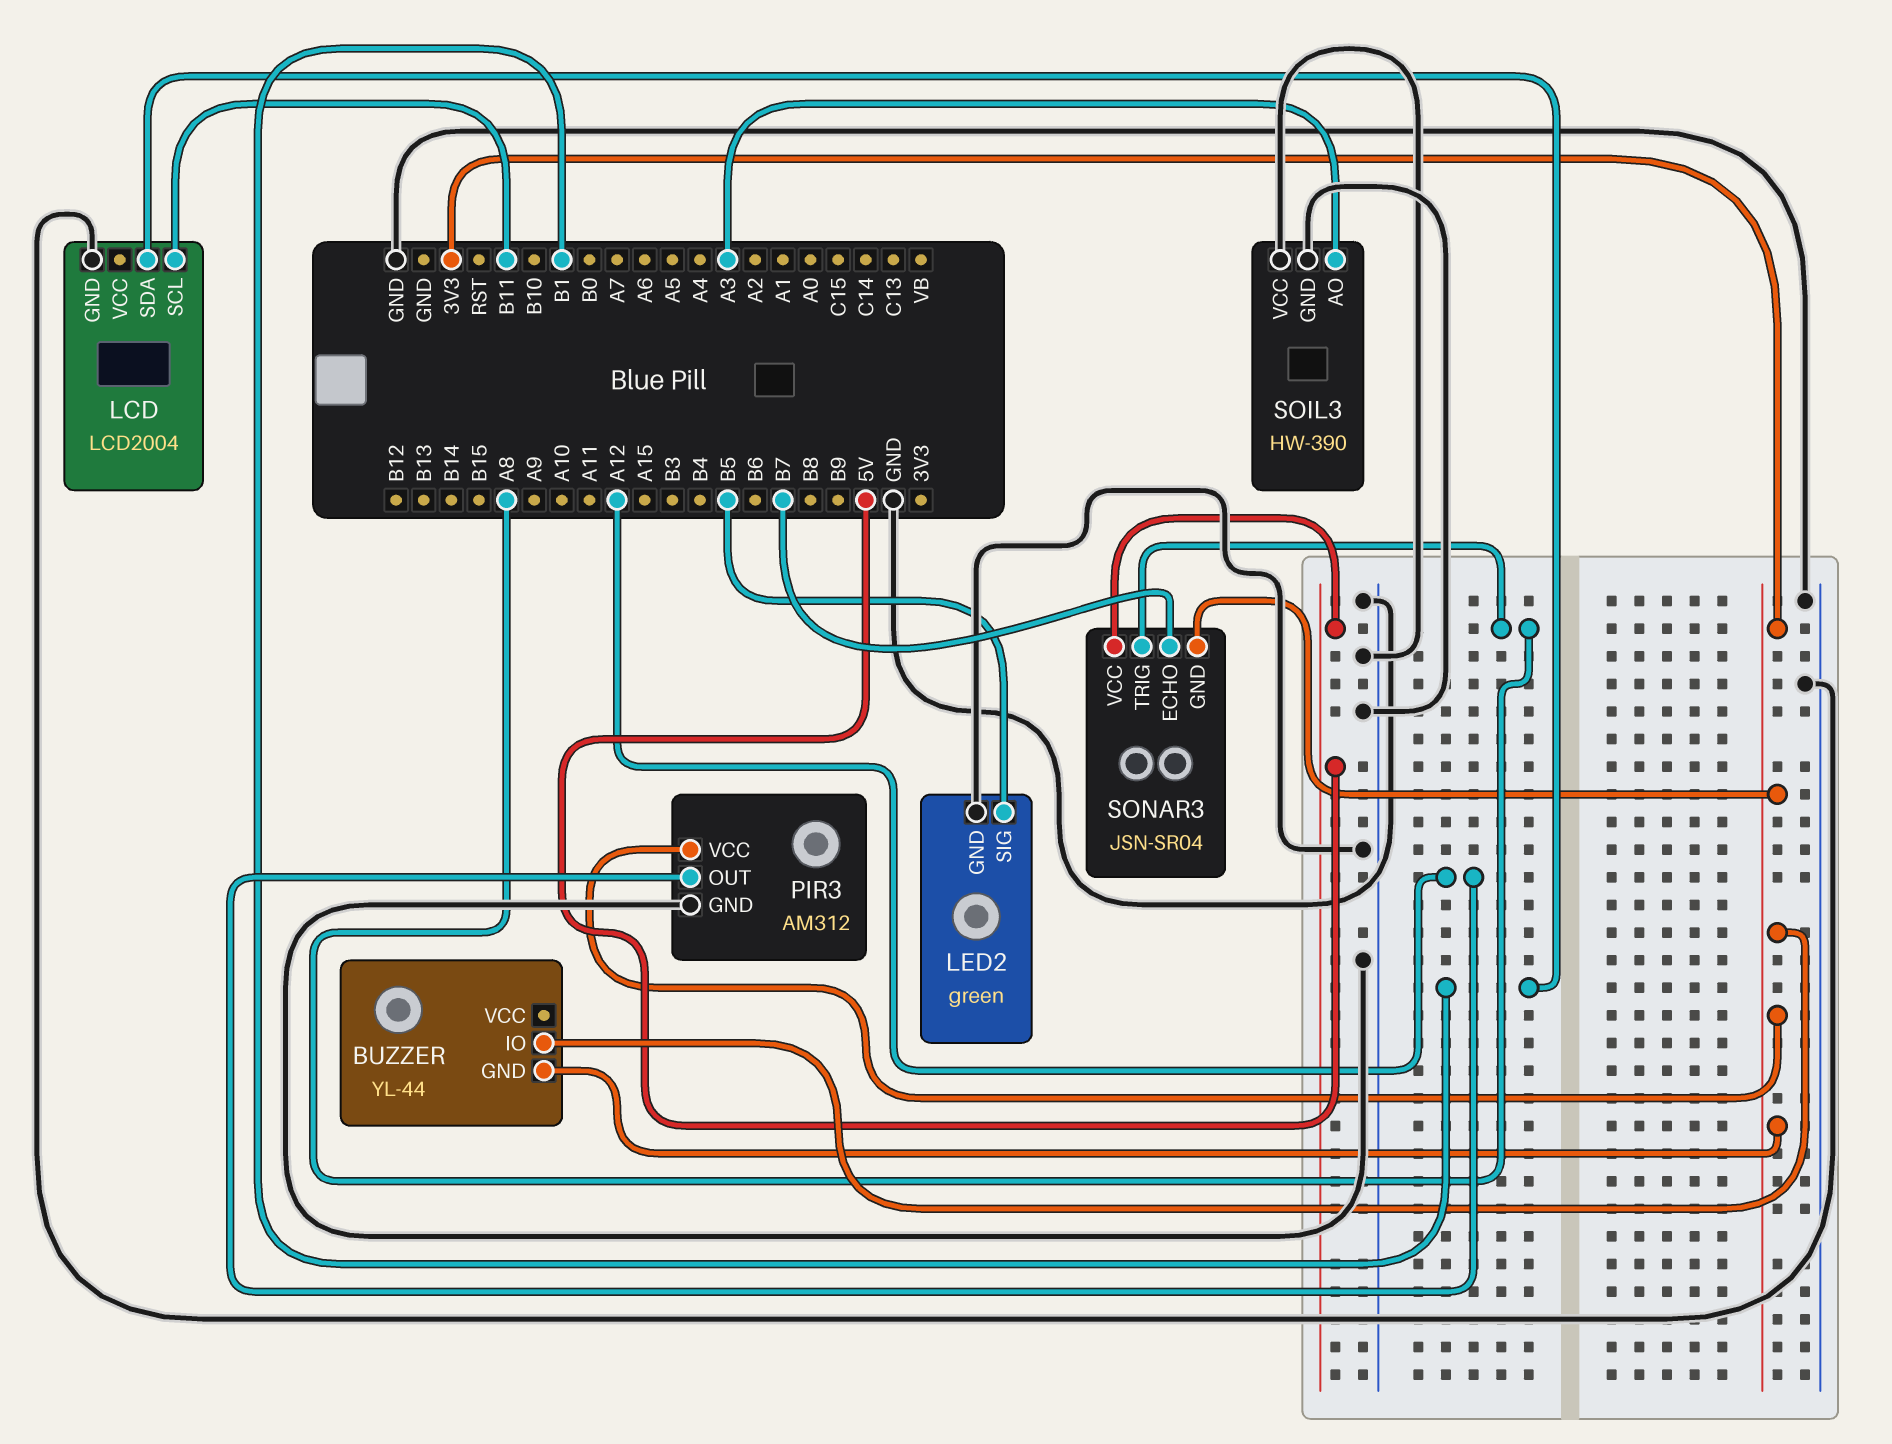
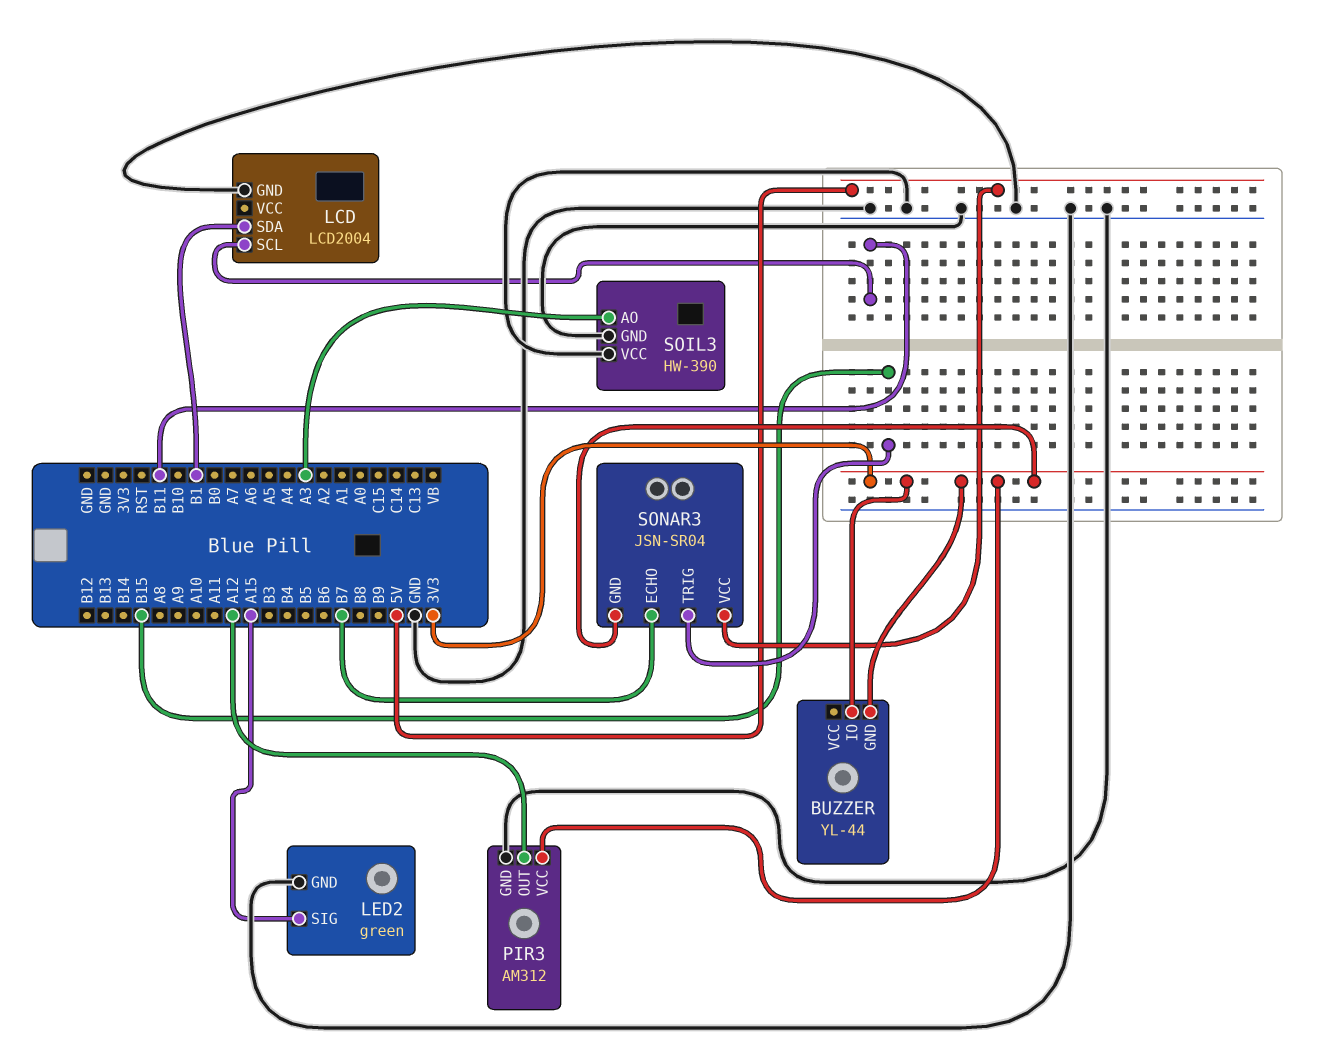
LED2 pin SIG: B5 -> A15
SONAR3 pin TRIG: A8 -> B15

